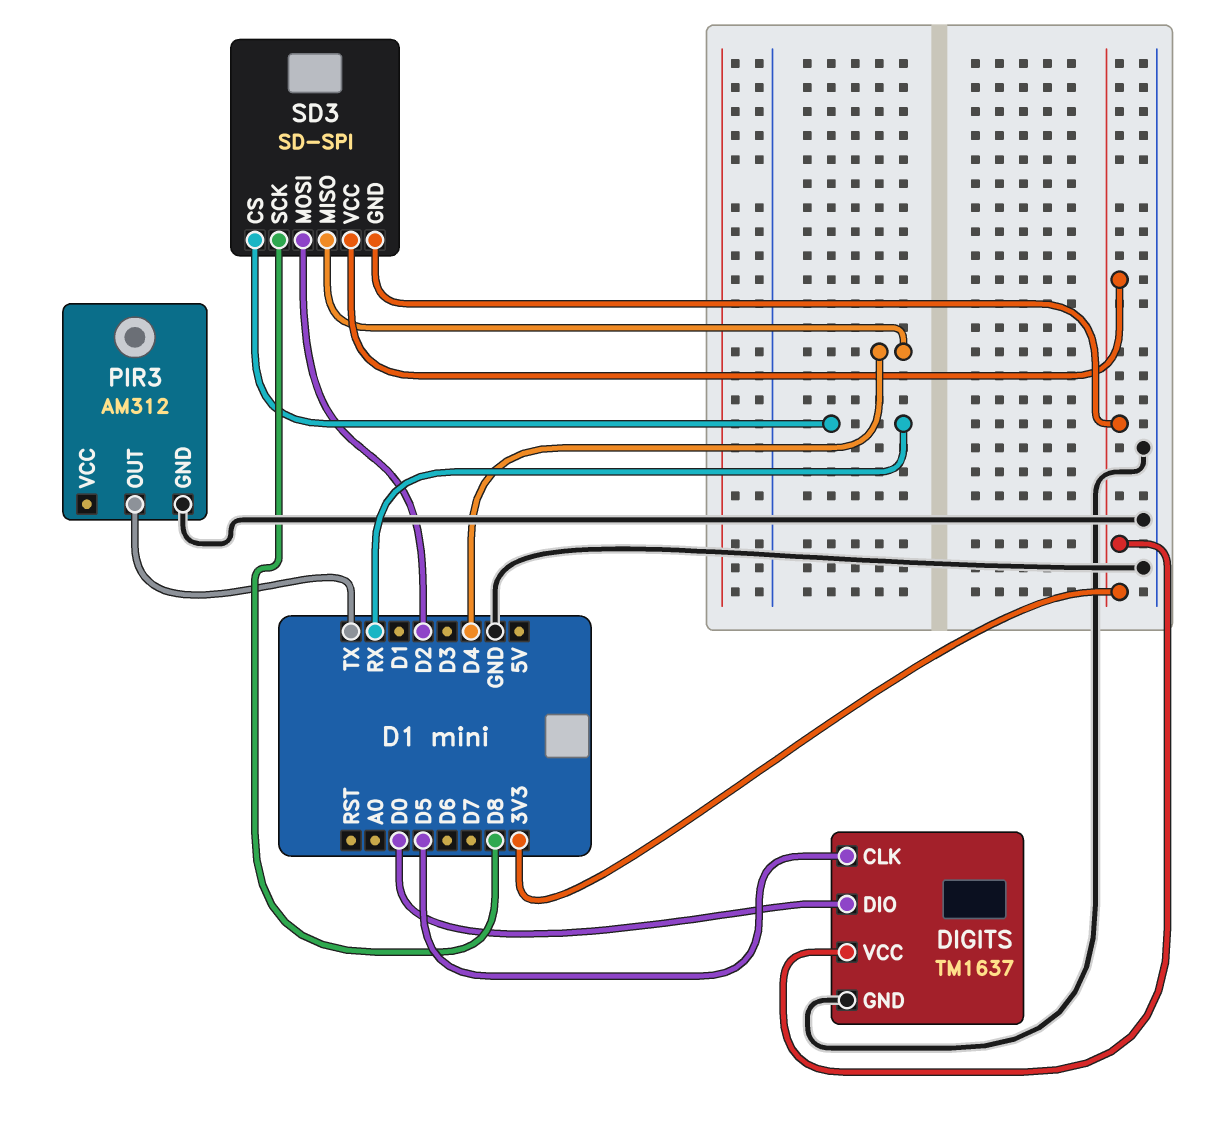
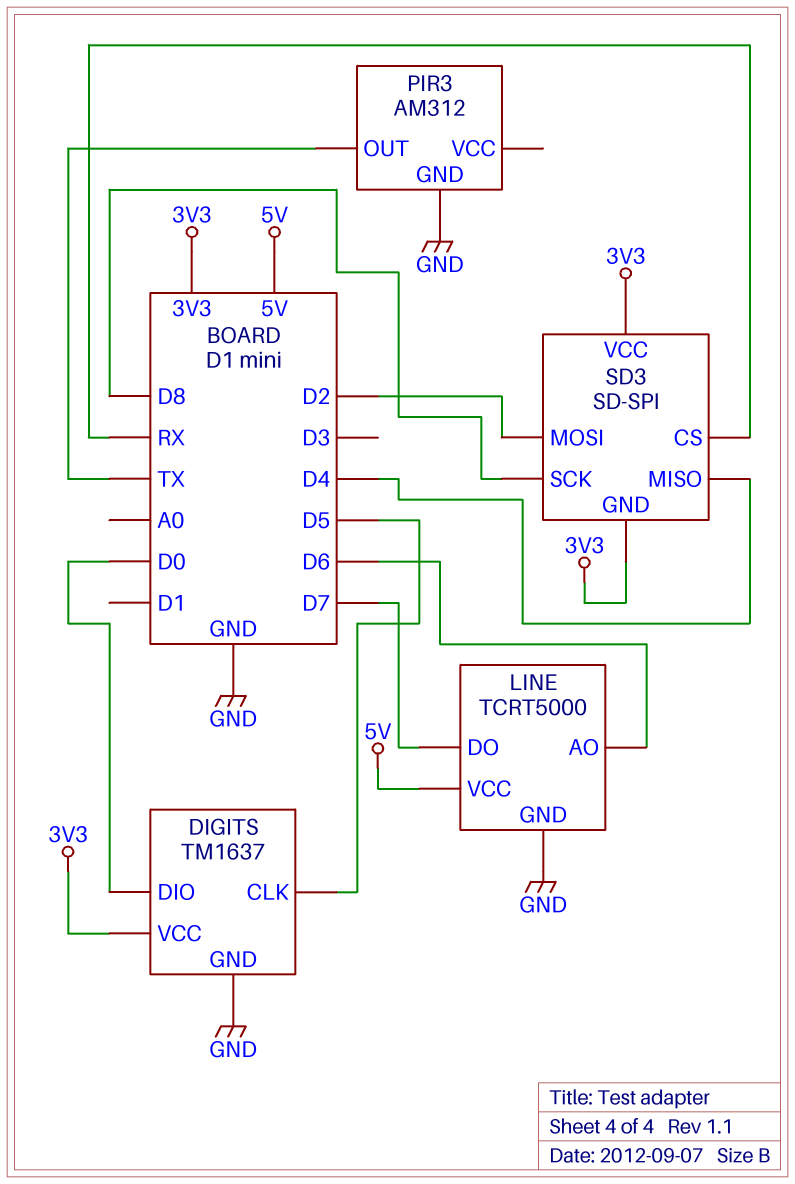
LINE: none -> TCRT5000
LINE pin AO: none -> D6
LINE pin DO: none -> D7
LINE pin GND: none -> GND
LINE pin VCC: none -> 5V

